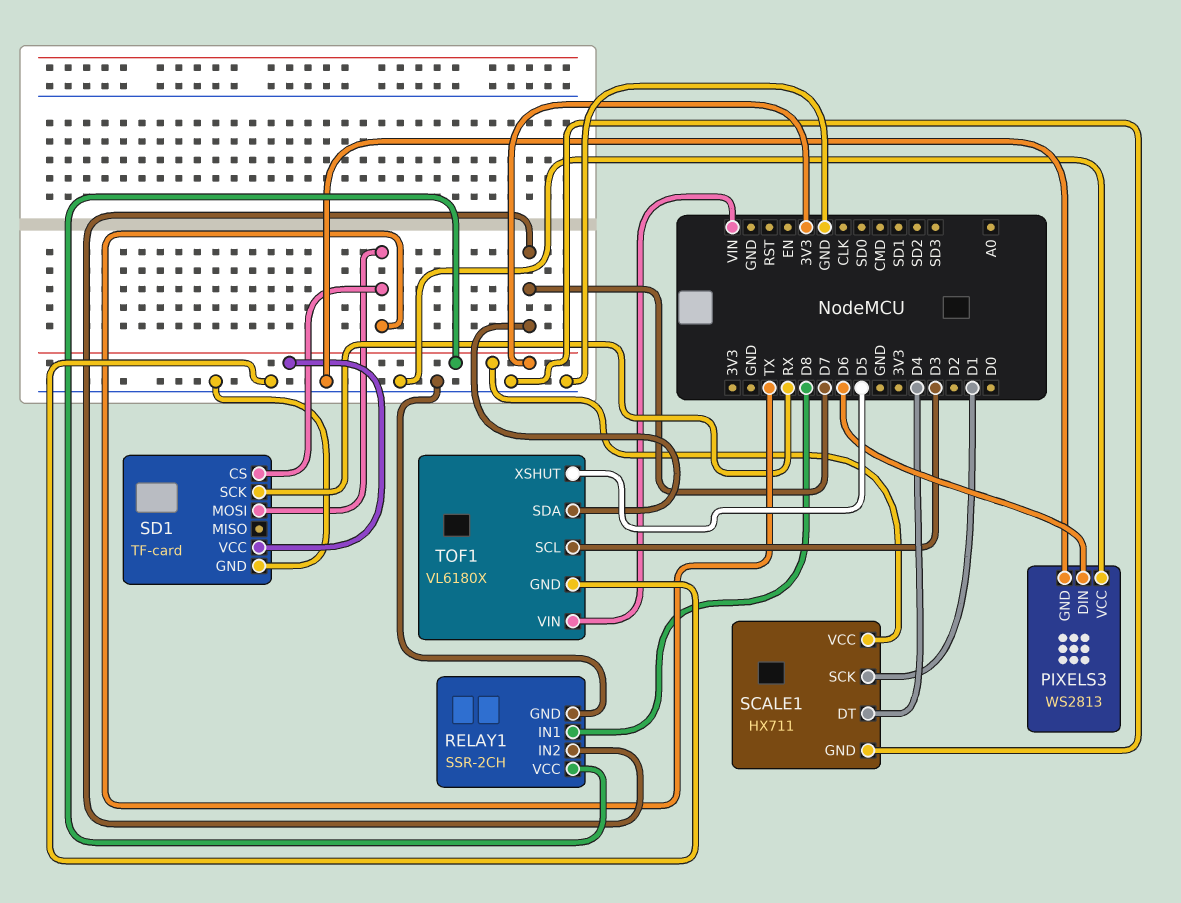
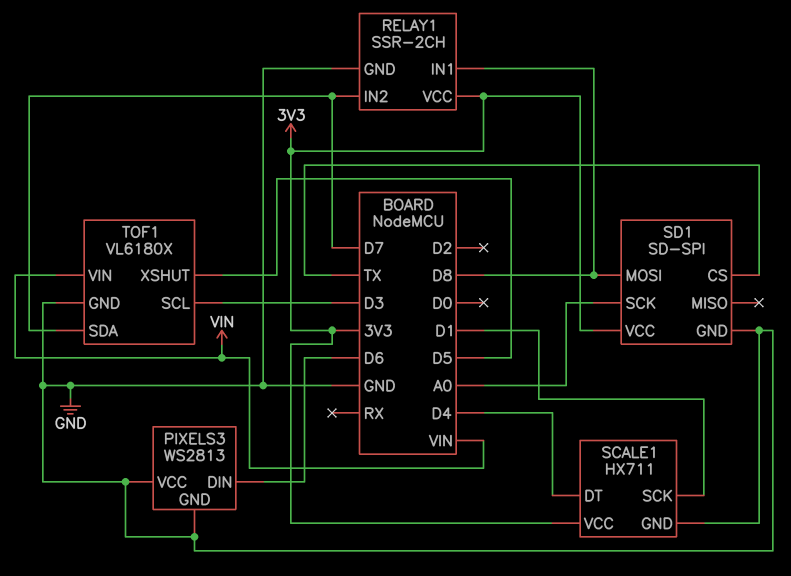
SD1: TF-card -> SD-SPI
SD1 pin MOSI: TX -> D8
SD1 pin SCK: RX -> A0

